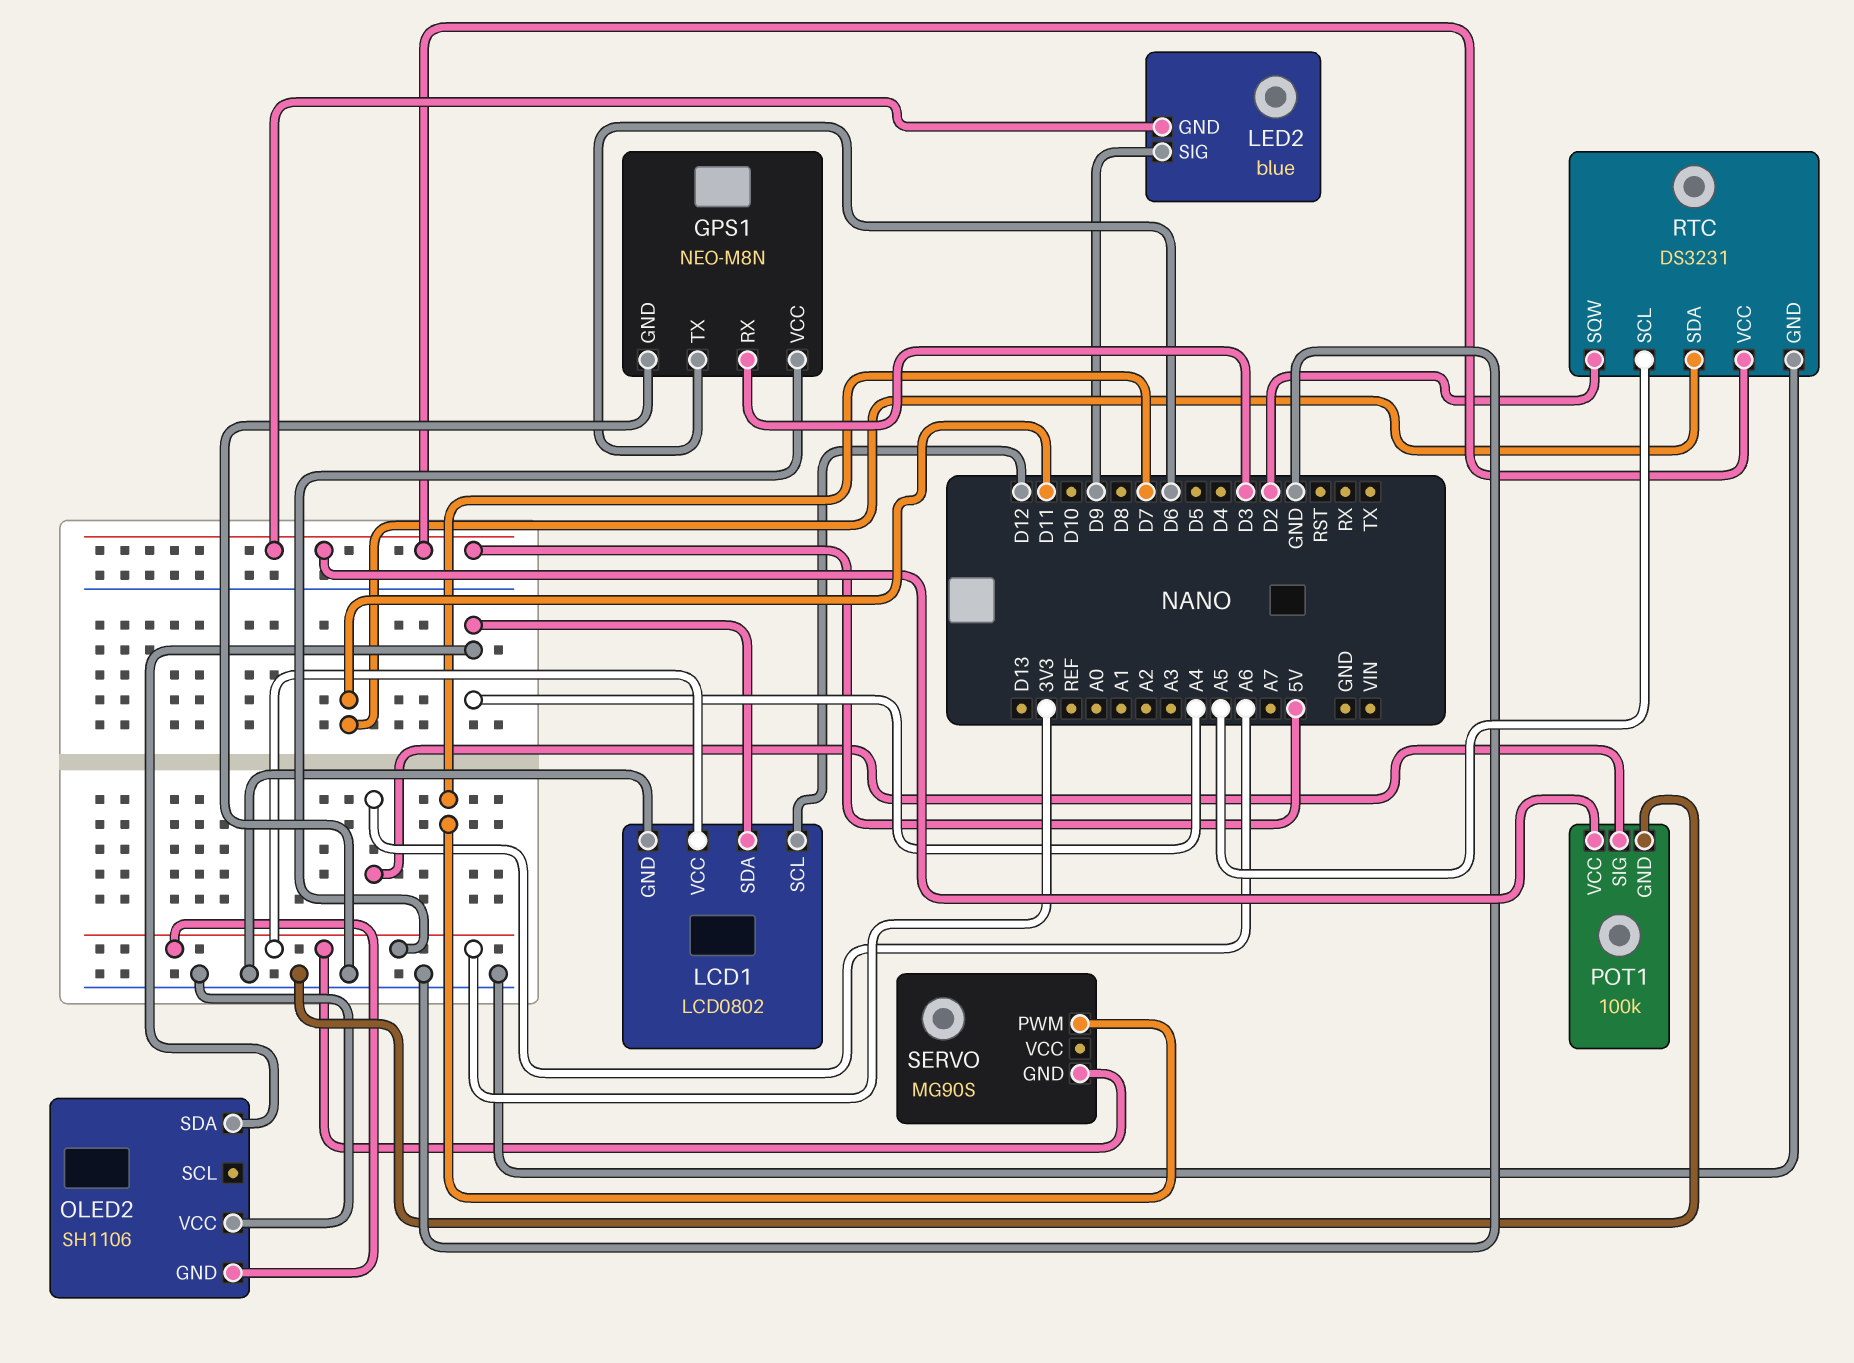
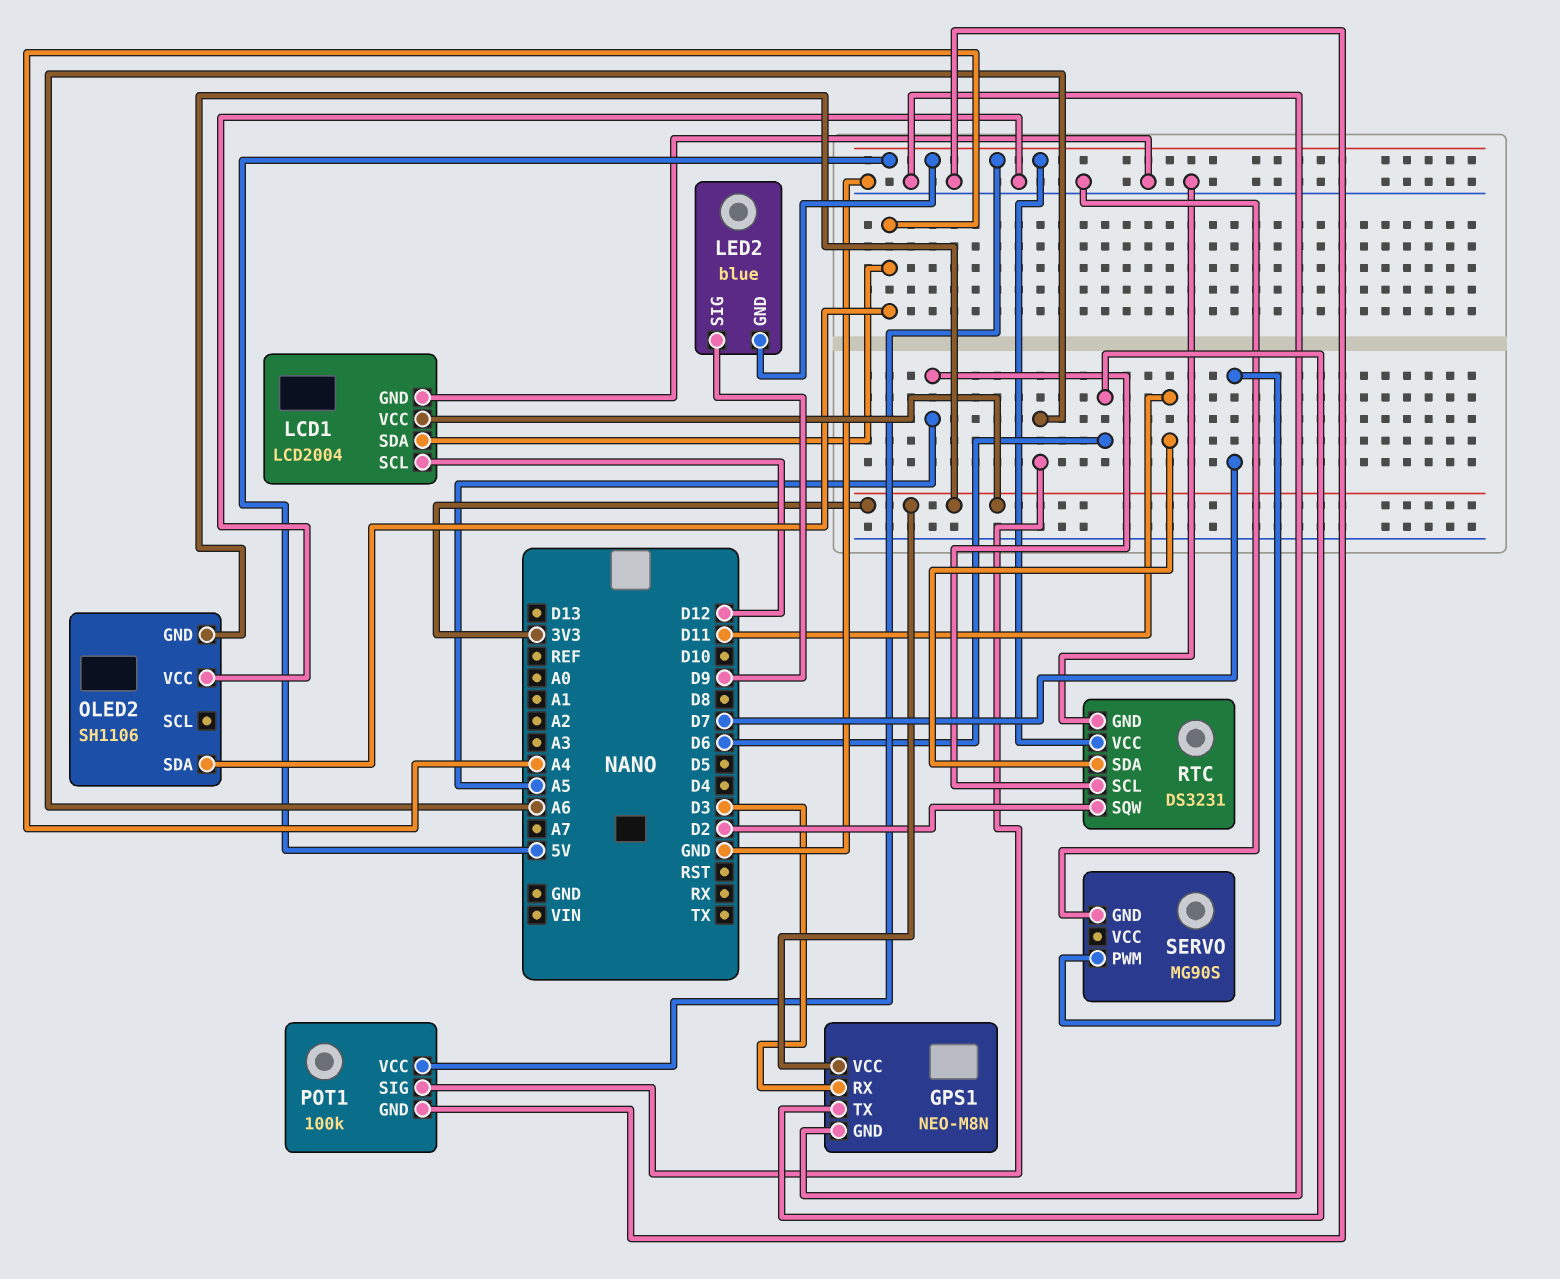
LCD1: LCD0802 -> LCD2004
SERVO pin GND: 3V3 -> GND

